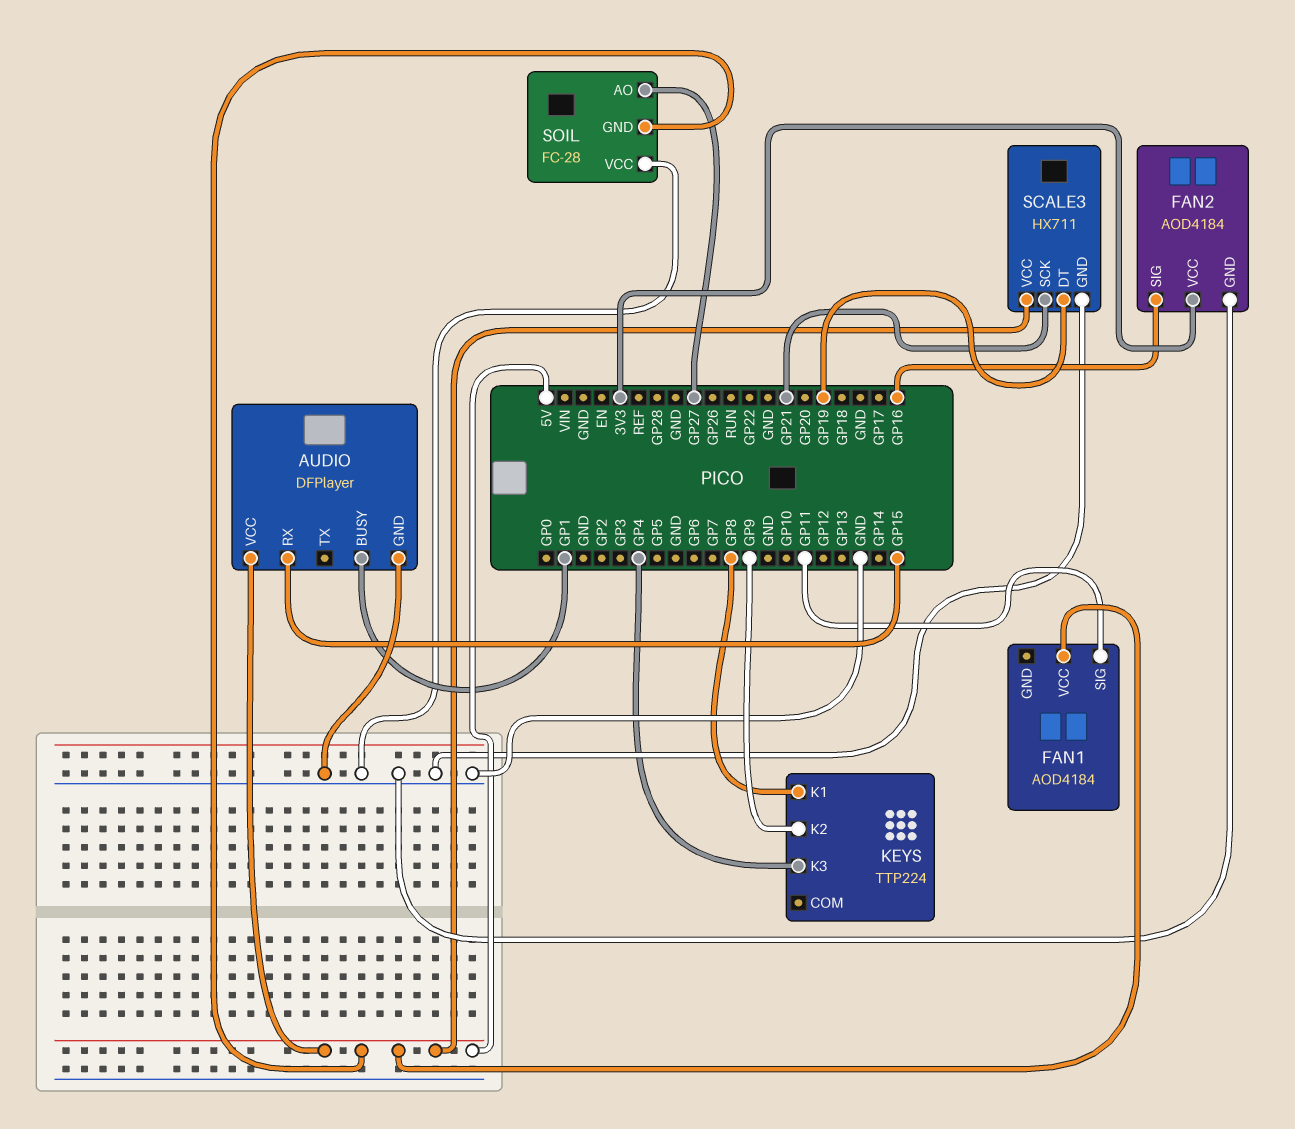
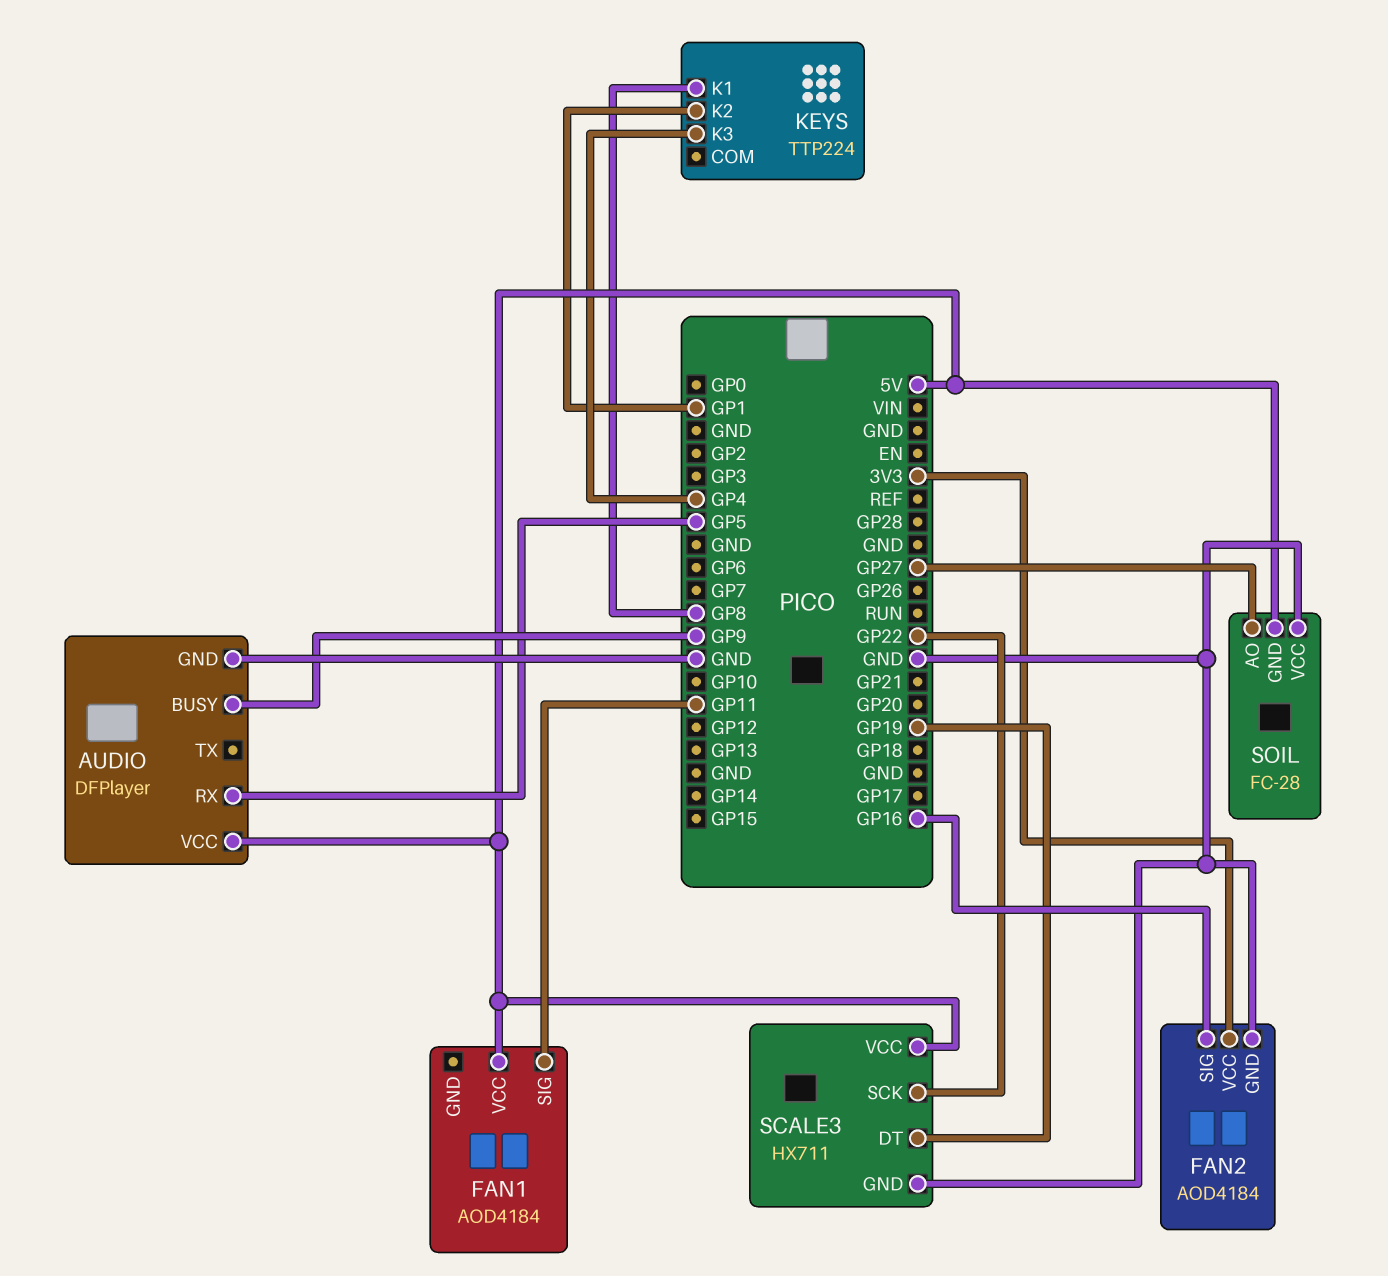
AUDIO pin BUSY: GP1 -> GP9
AUDIO pin RX: GP15 -> GP5
KEYS pin K2: GP9 -> GP1
SCALE3 pin SCK: GP21 -> GP22

